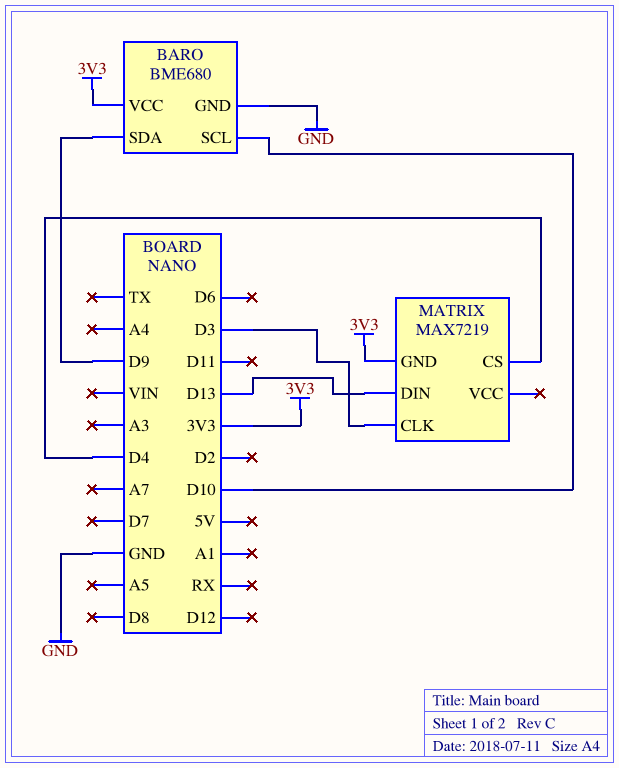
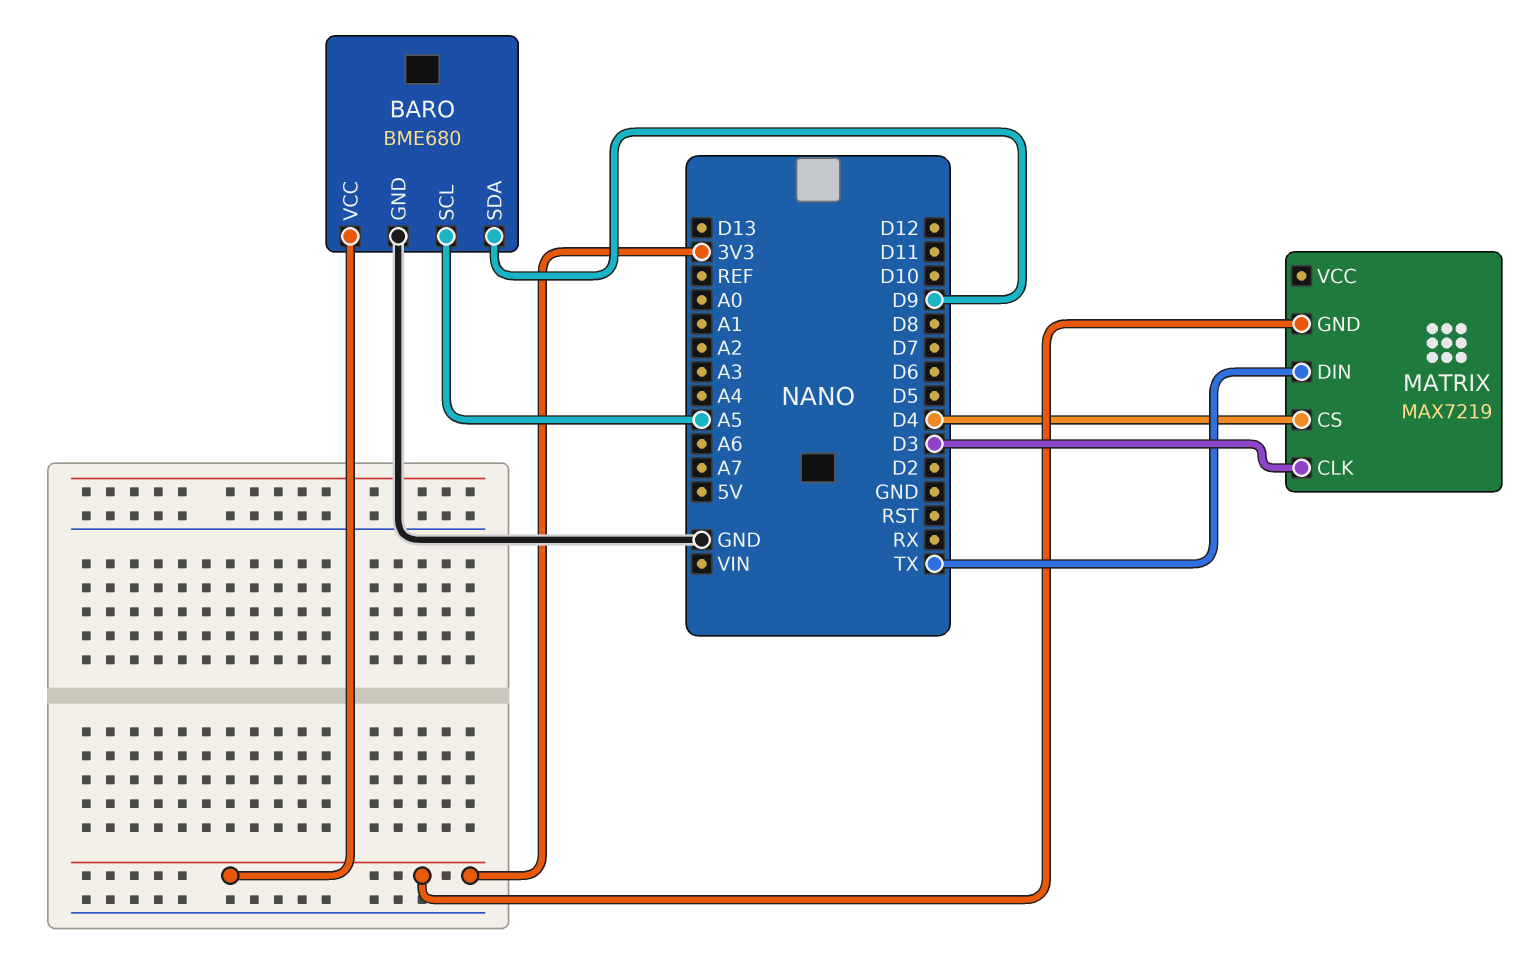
BARO pin SCL: D10 -> A5
MATRIX pin DIN: D13 -> TX

